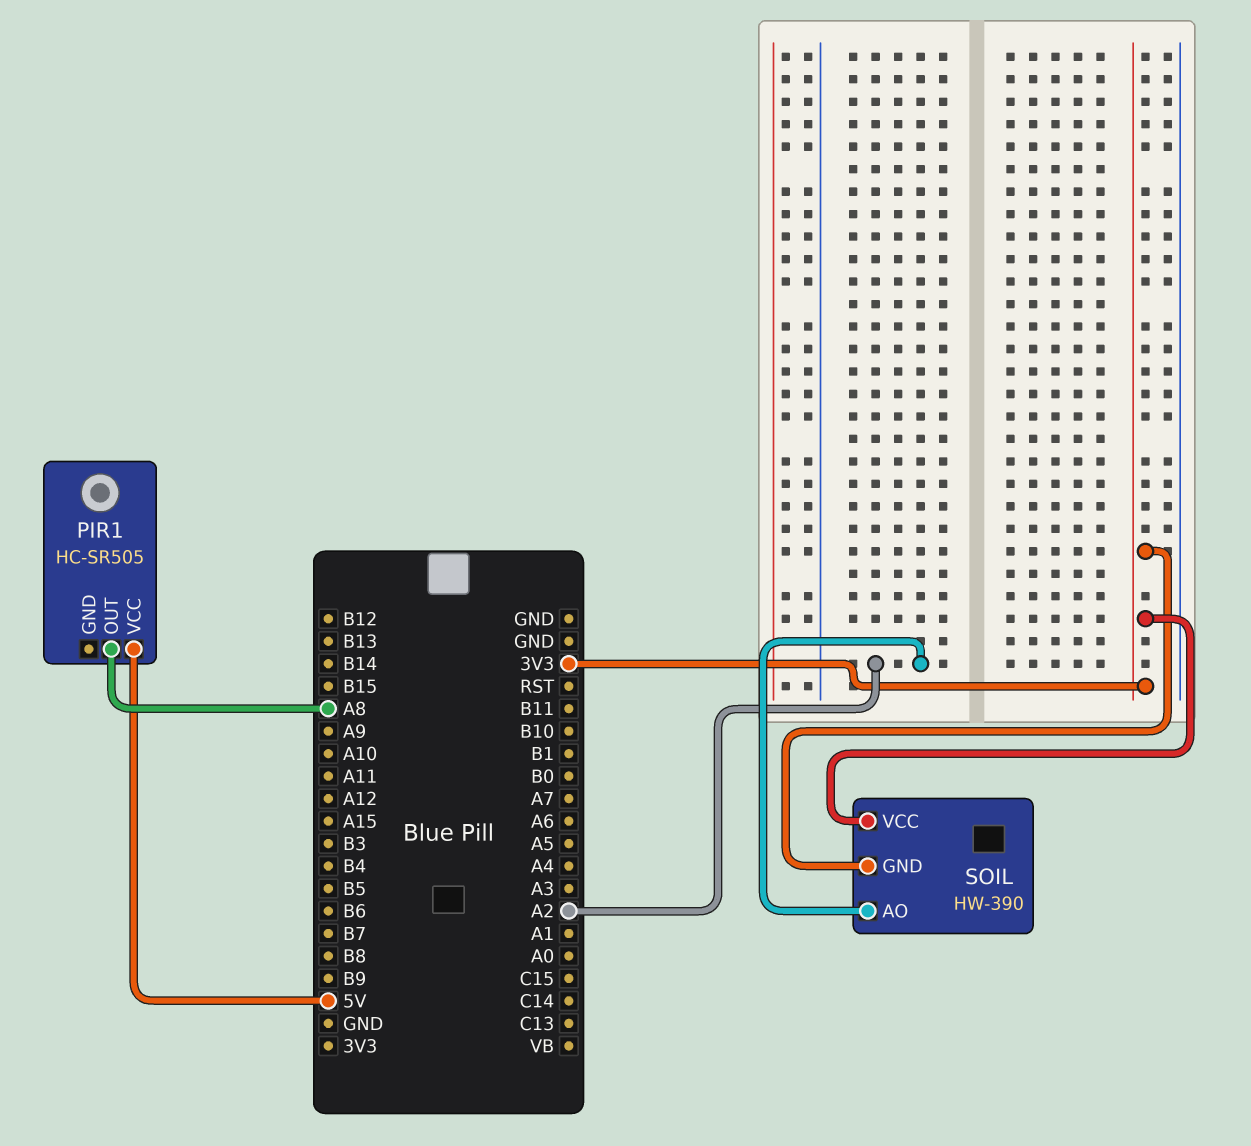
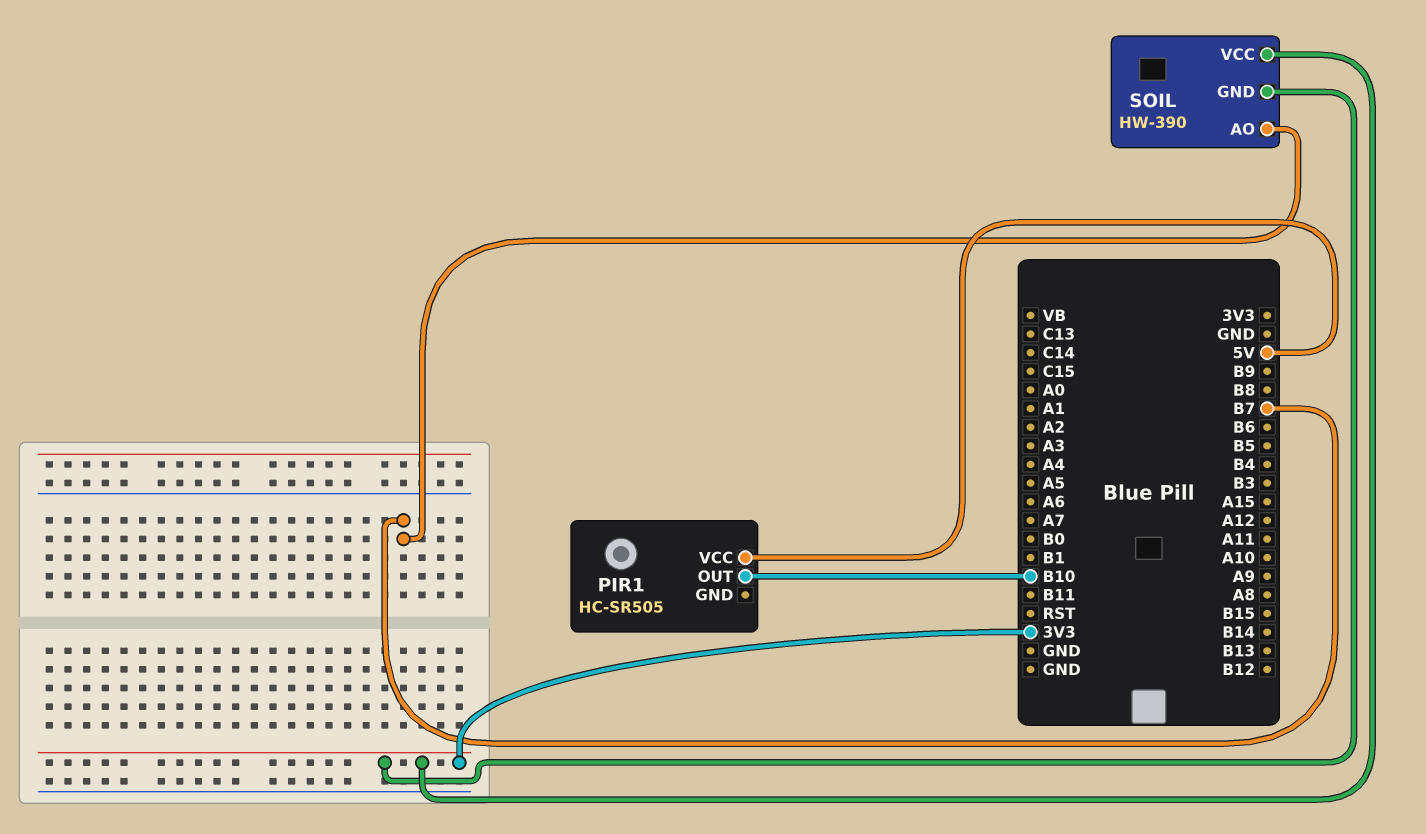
PIR1 pin OUT: A8 -> B10
SOIL pin AO: A2 -> B7

